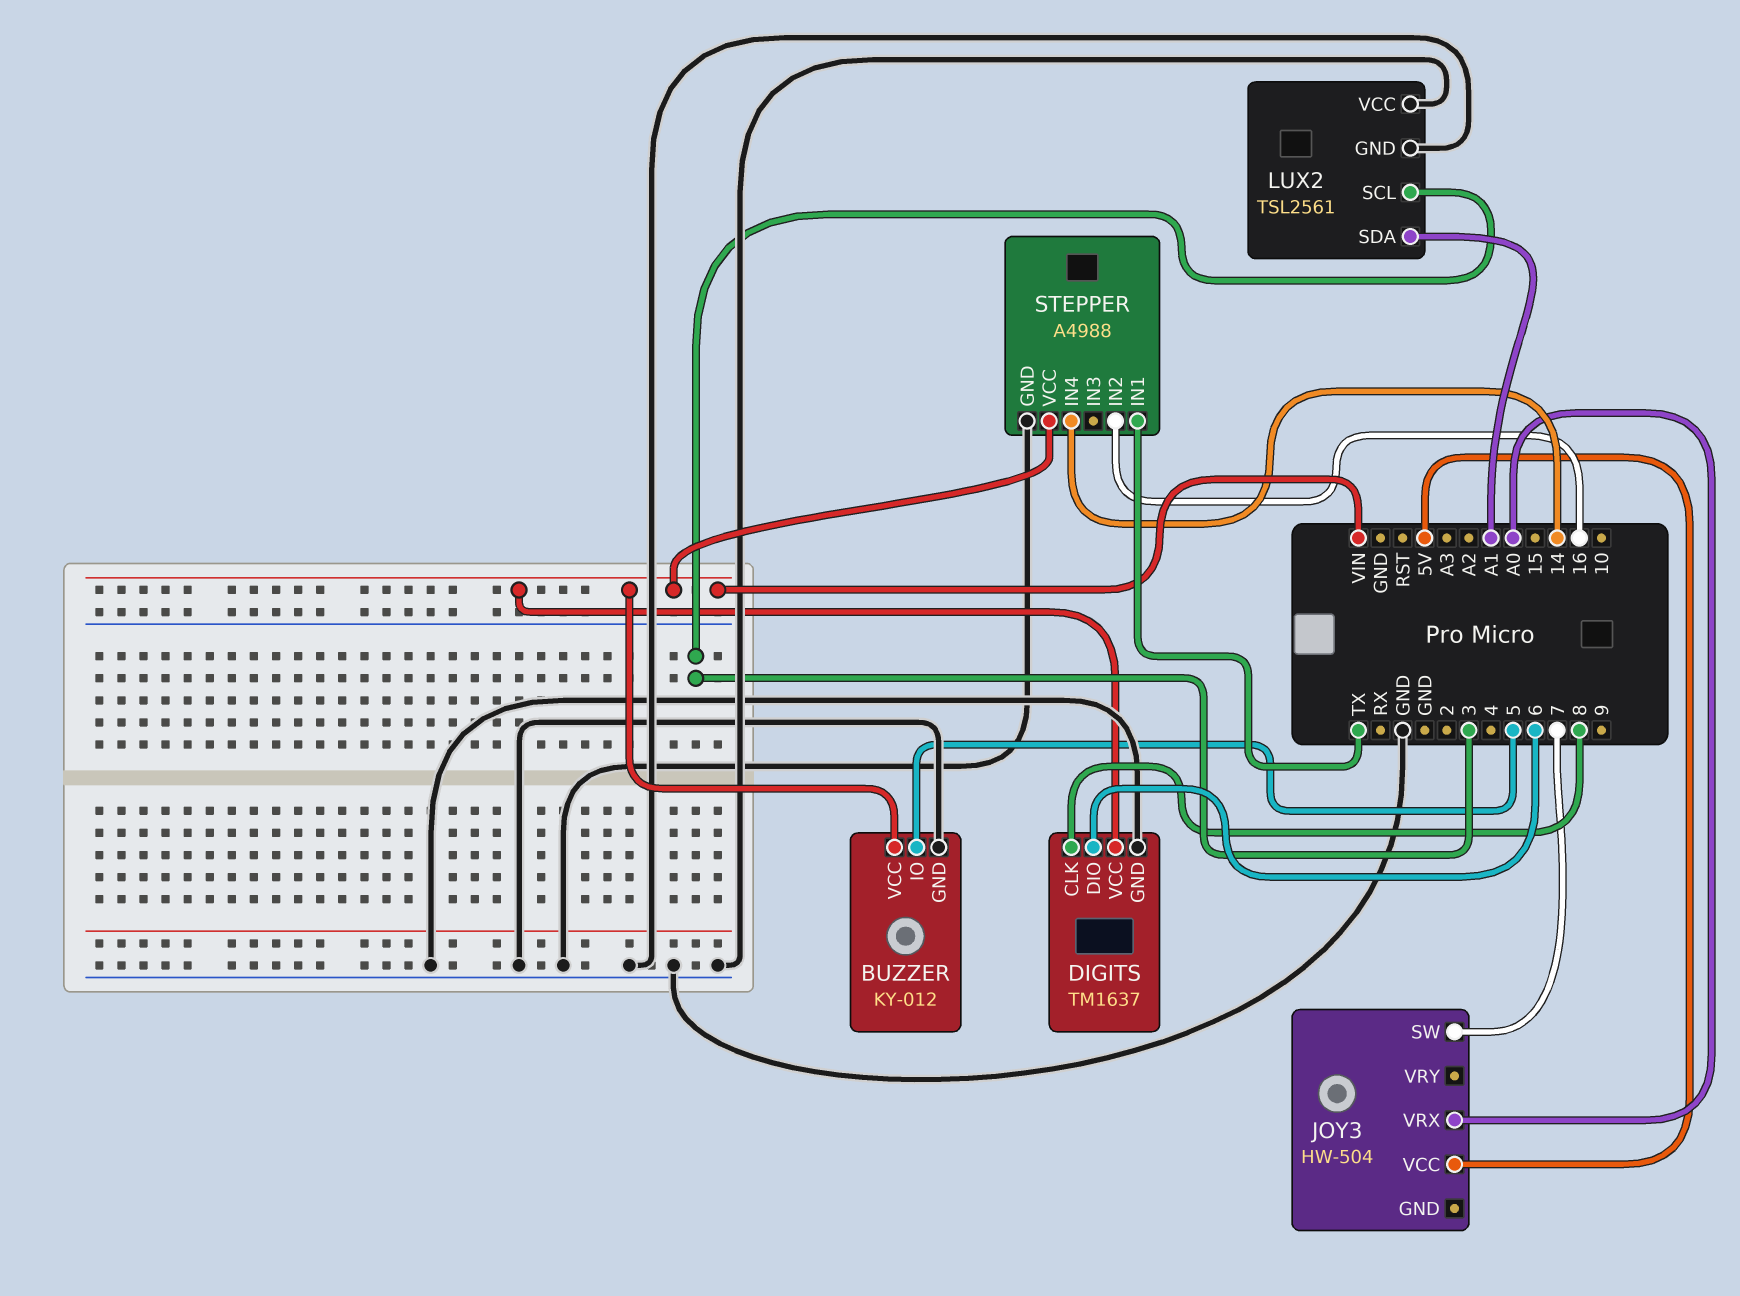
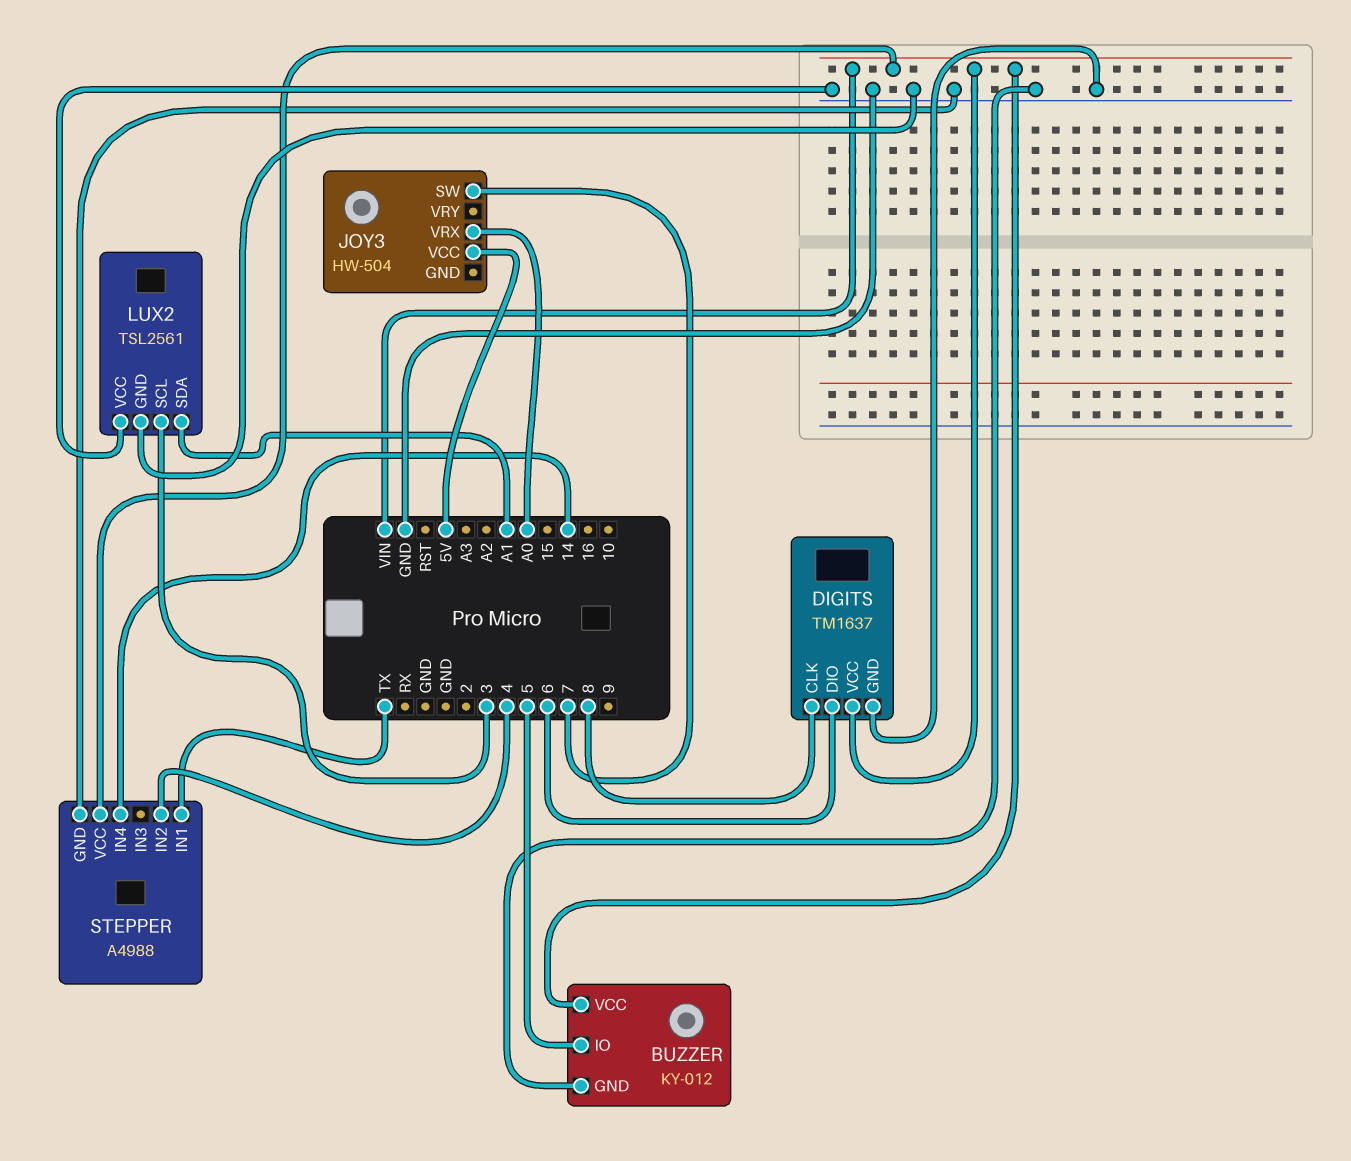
STEPPER pin IN2: 16 -> 4

